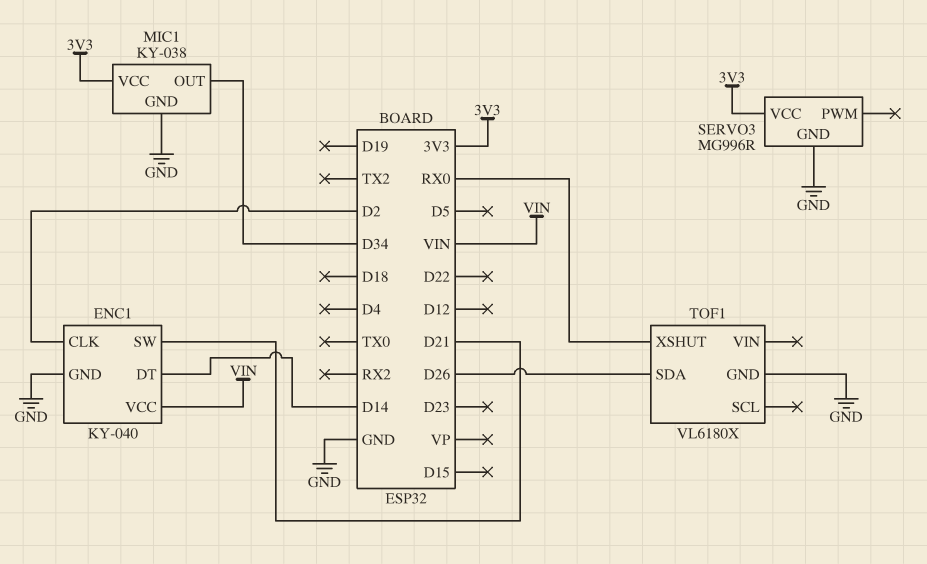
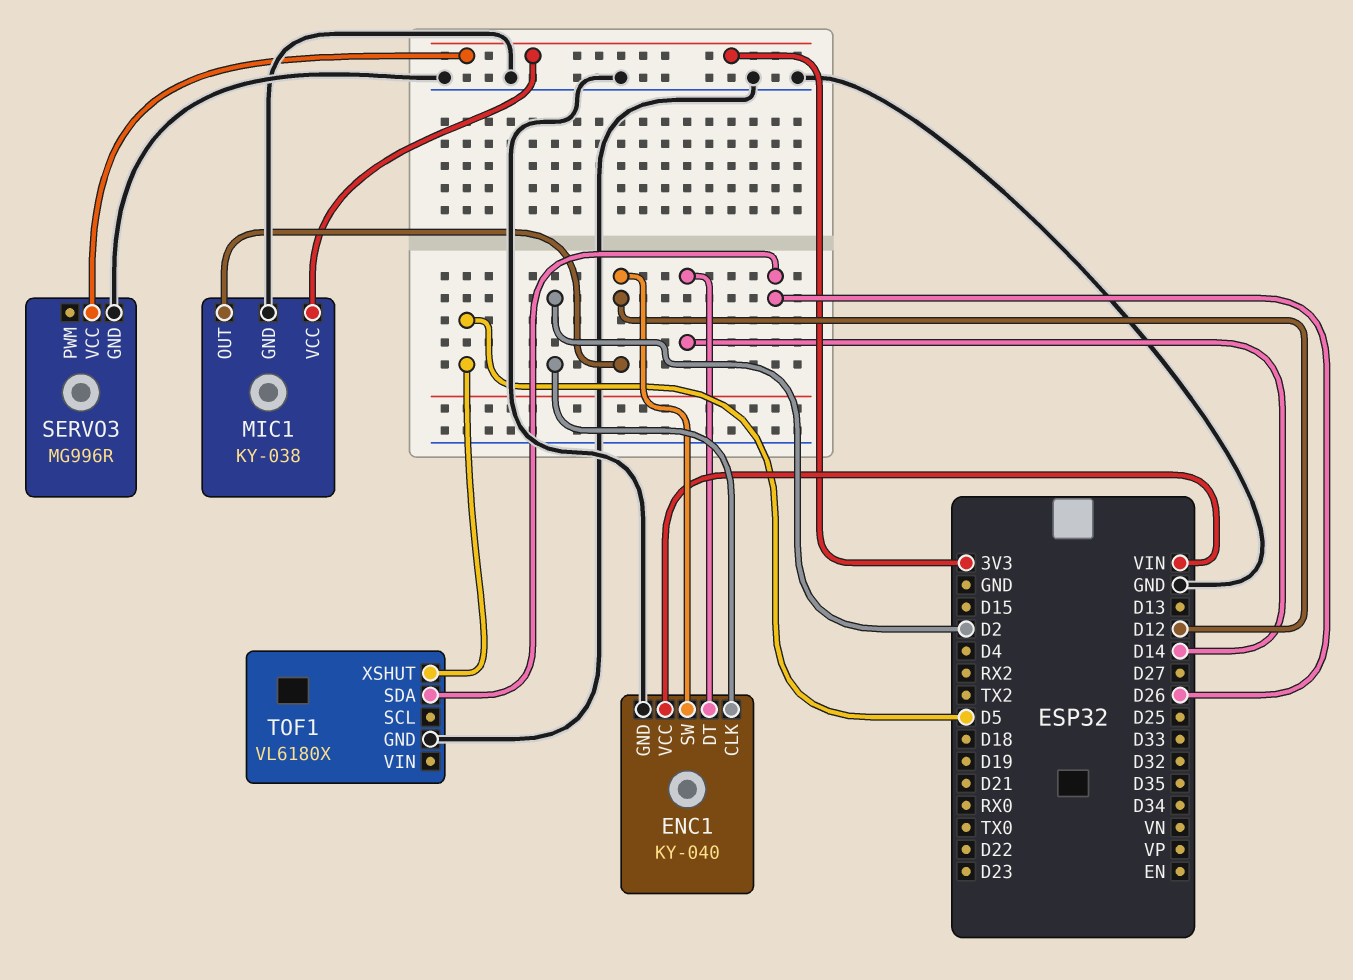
ENC1 pin SW: D21 -> D12
MIC1 pin OUT: D34 -> D12
TOF1 pin XSHUT: RX0 -> D5

